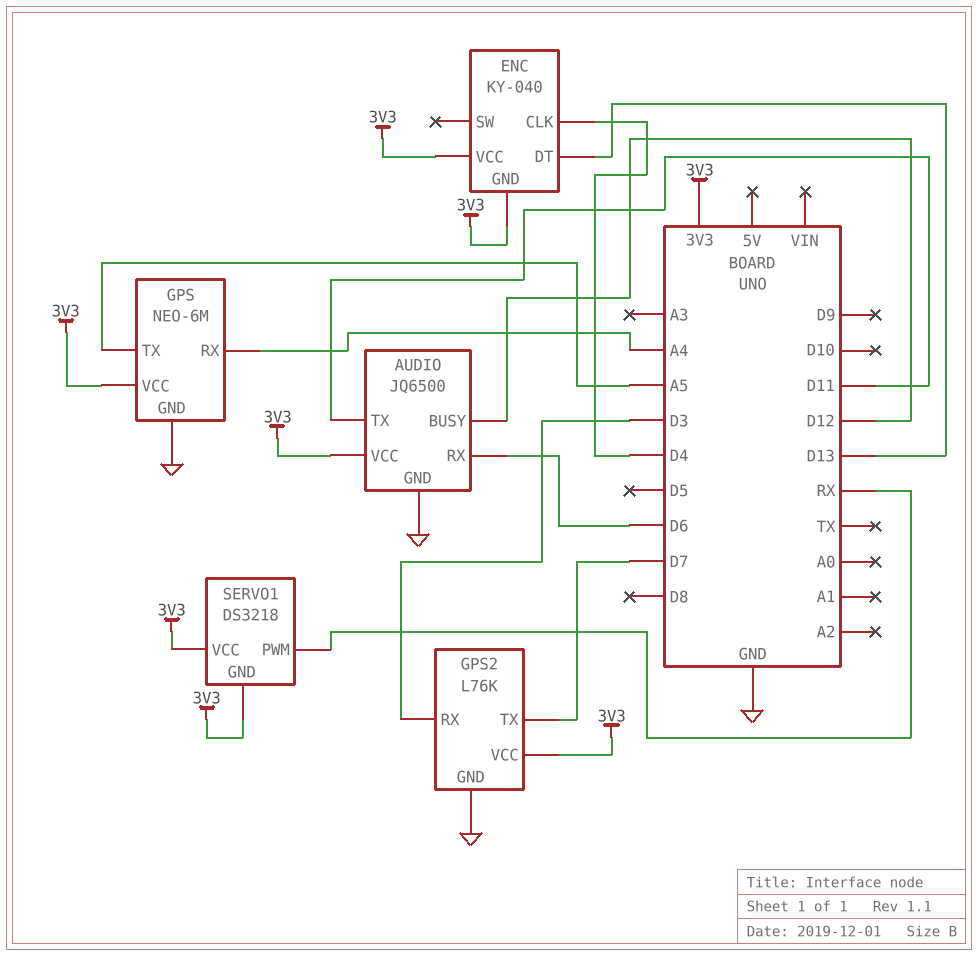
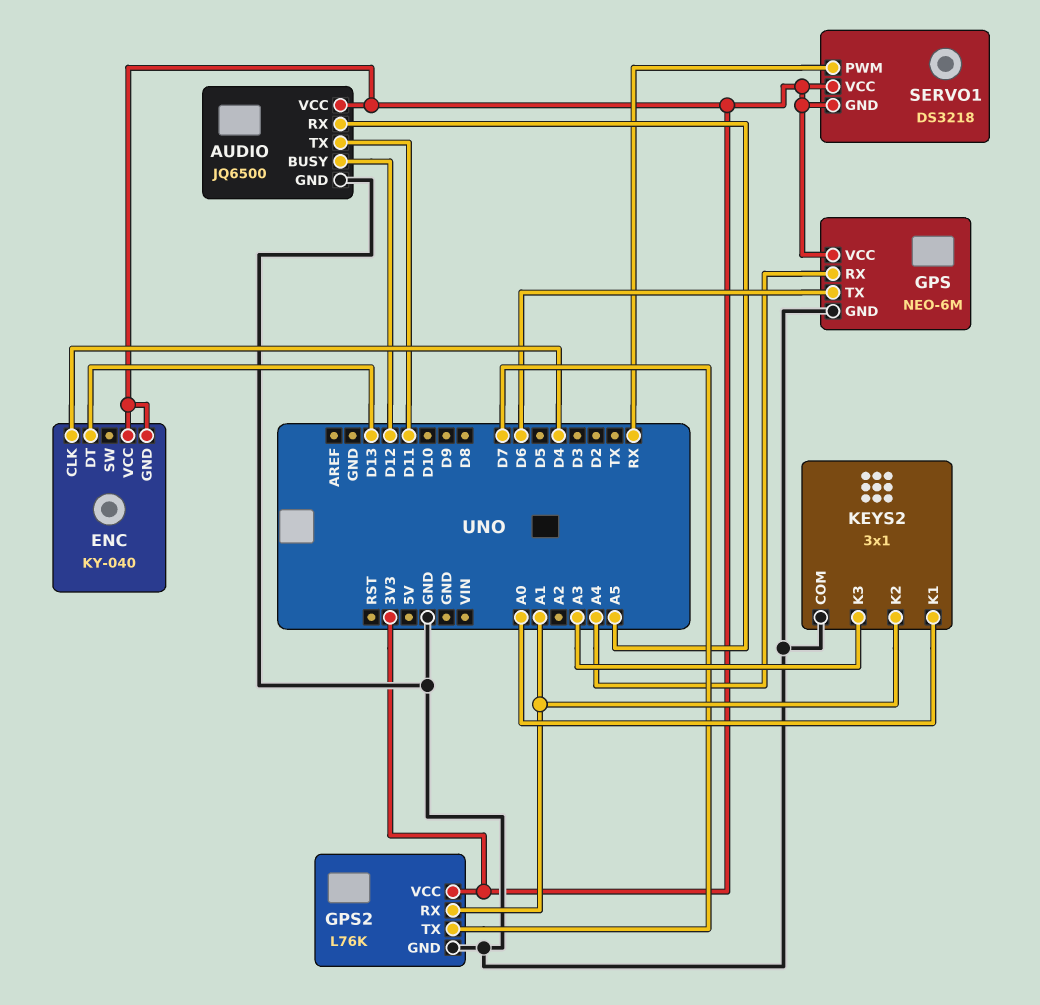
AUDIO pin RX: D6 -> A5
GPS pin TX: A5 -> D6
GPS2 pin RX: D3 -> A1
KEYS2: none -> 3x1
KEYS2 pin COM: none -> GND
KEYS2 pin K1: none -> A0
KEYS2 pin K2: none -> A1
KEYS2 pin K3: none -> A3

